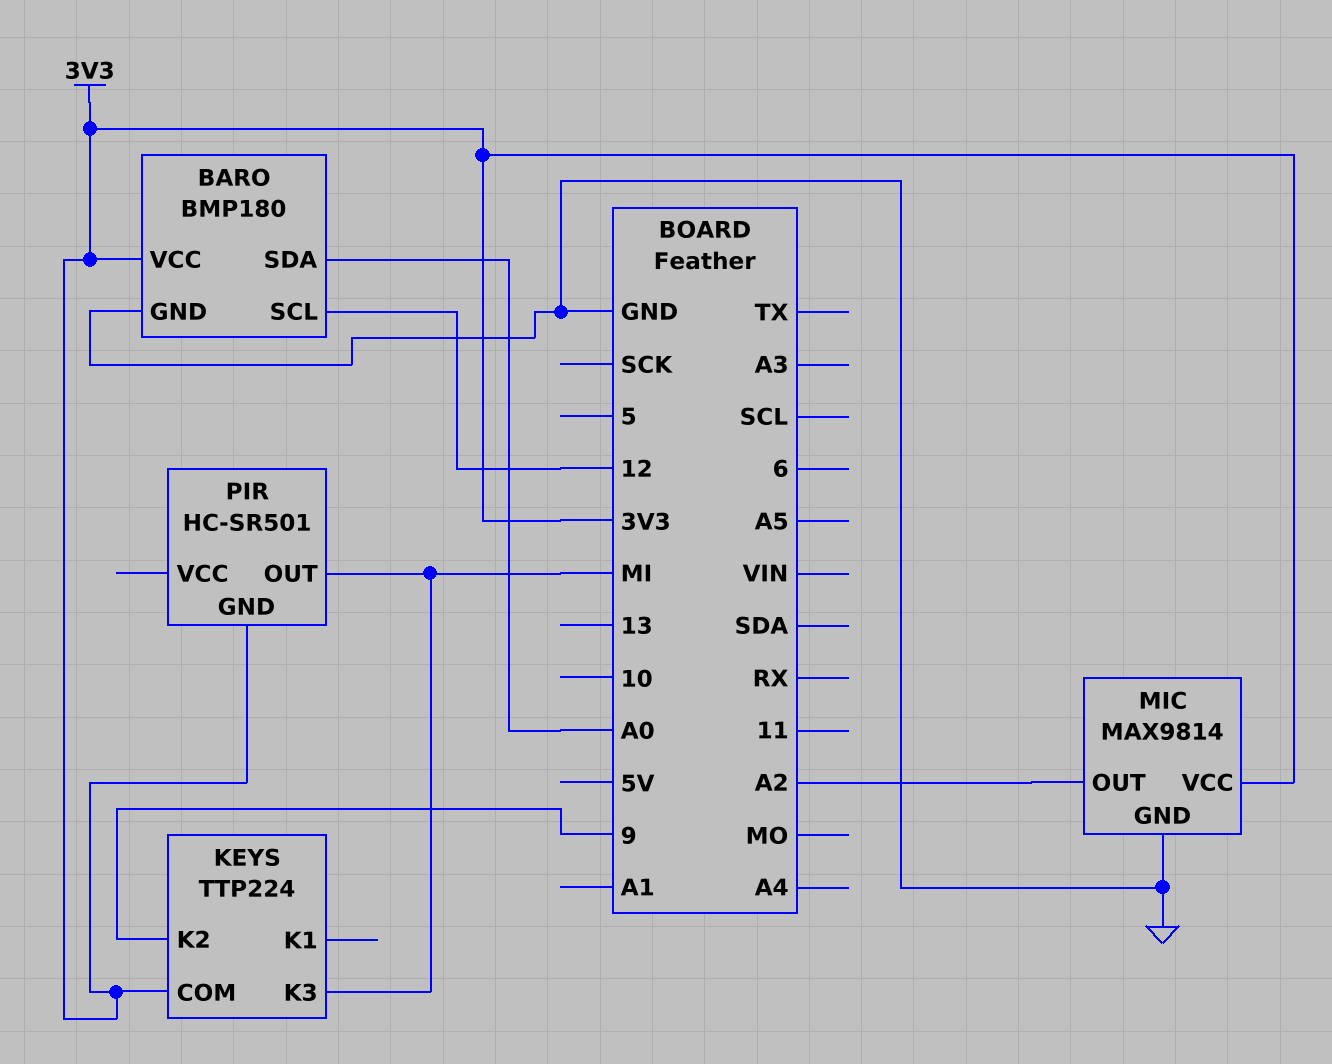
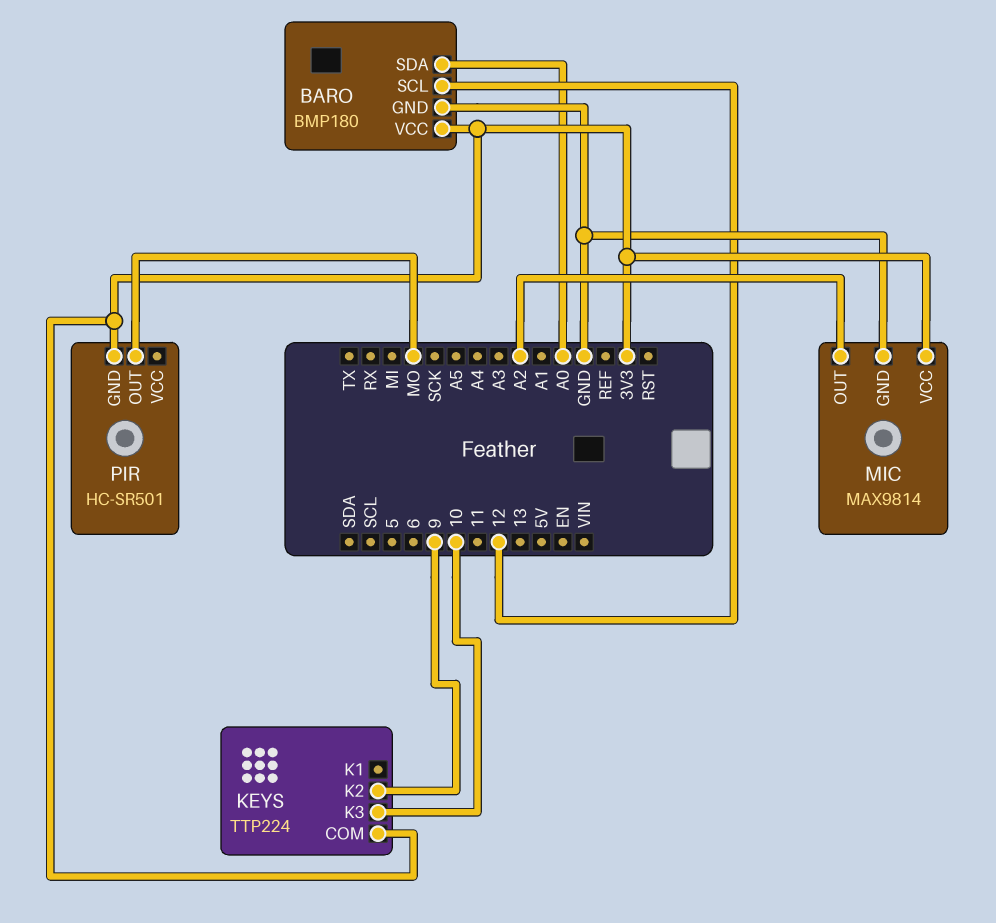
KEYS pin K3: MI -> 10
PIR pin OUT: MI -> MO

